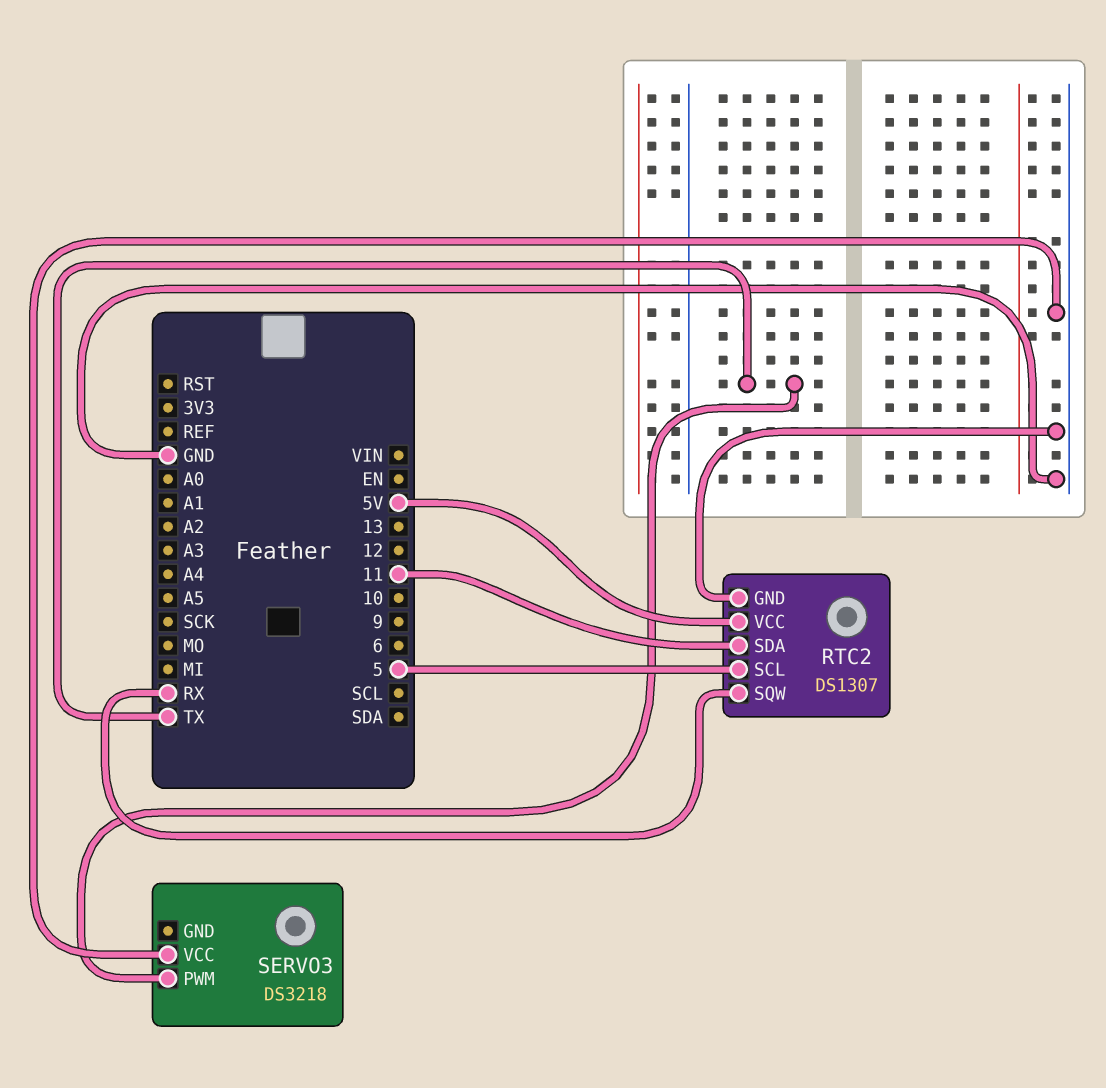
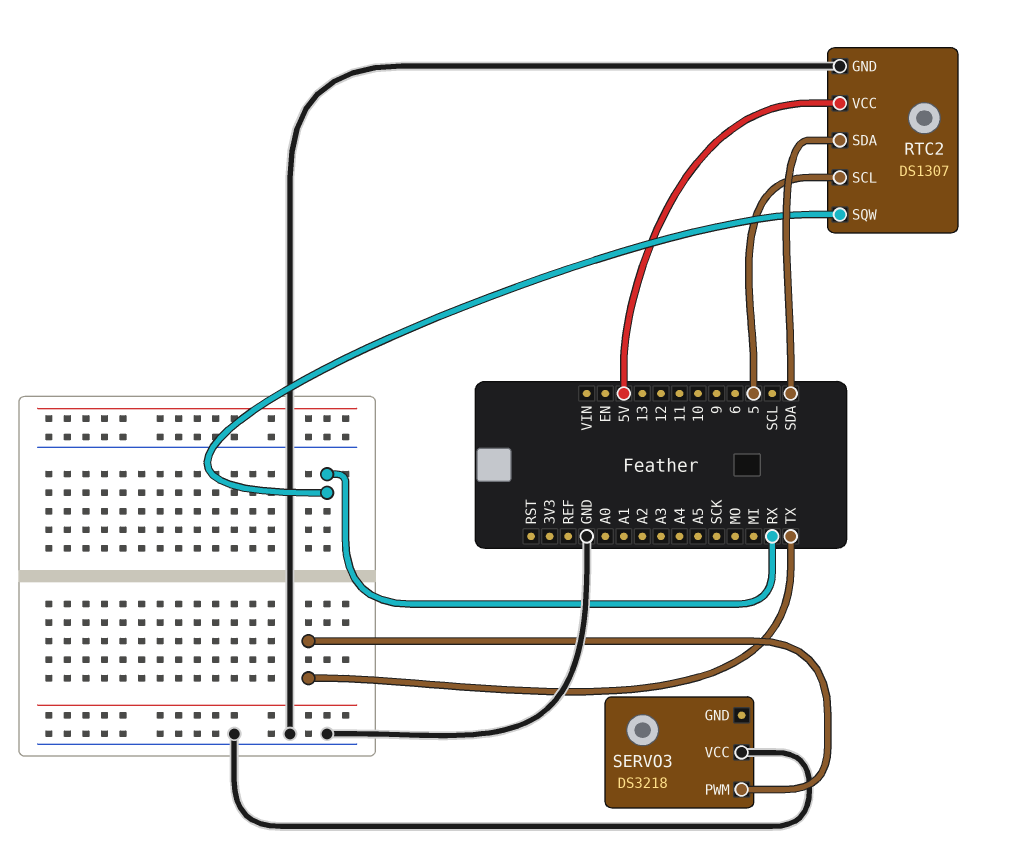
RTC2 pin SDA: 11 -> SDA

